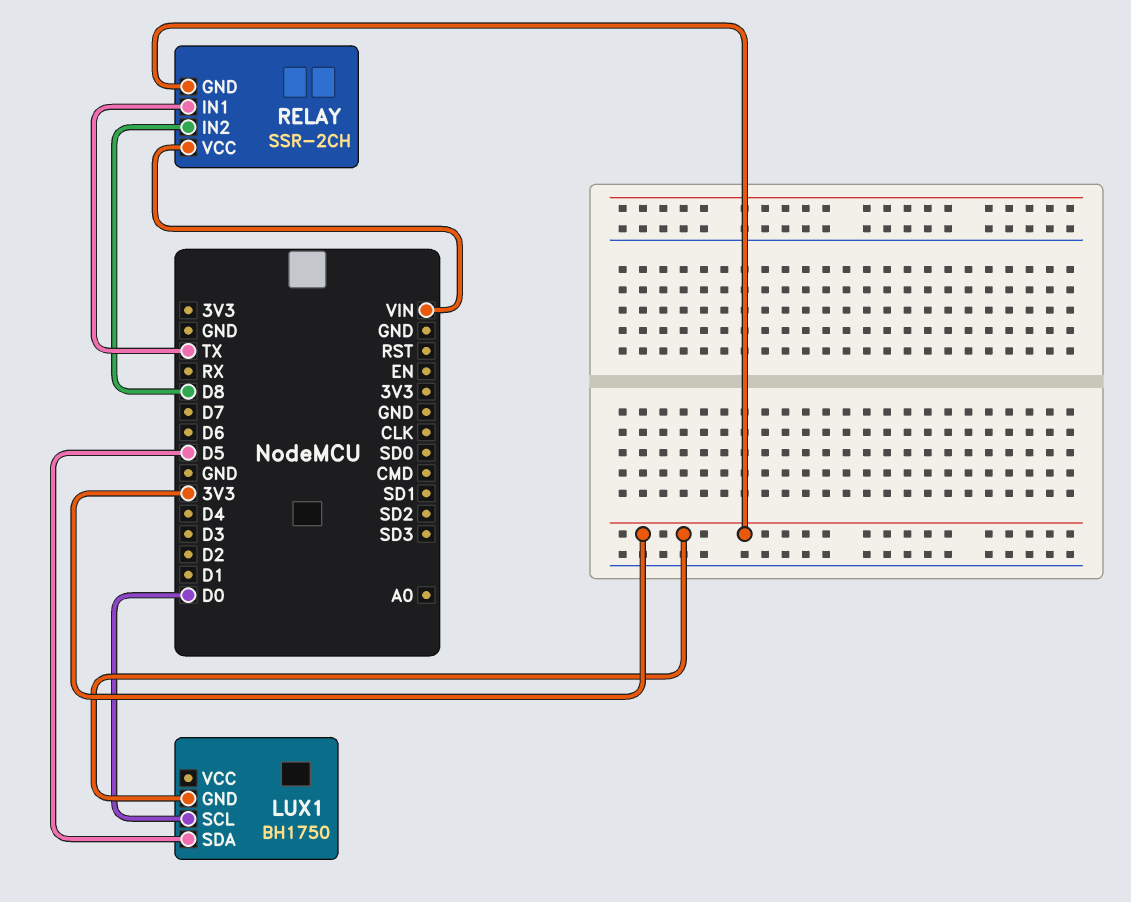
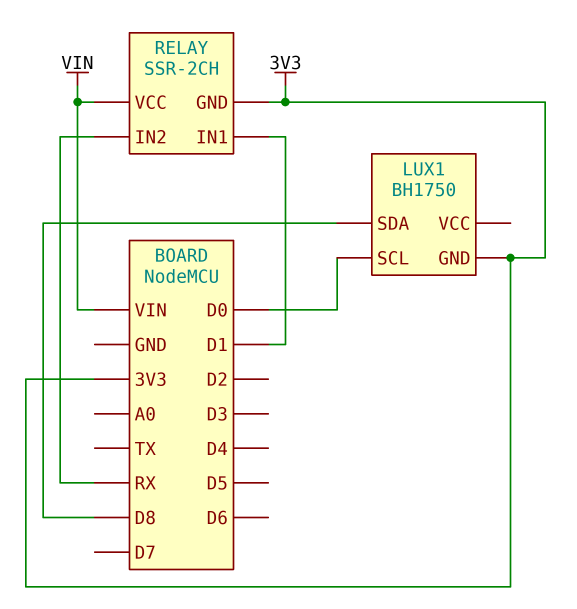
LUX1 pin SDA: D5 -> D8
RELAY pin IN1: TX -> D1
RELAY pin IN2: D8 -> RX

